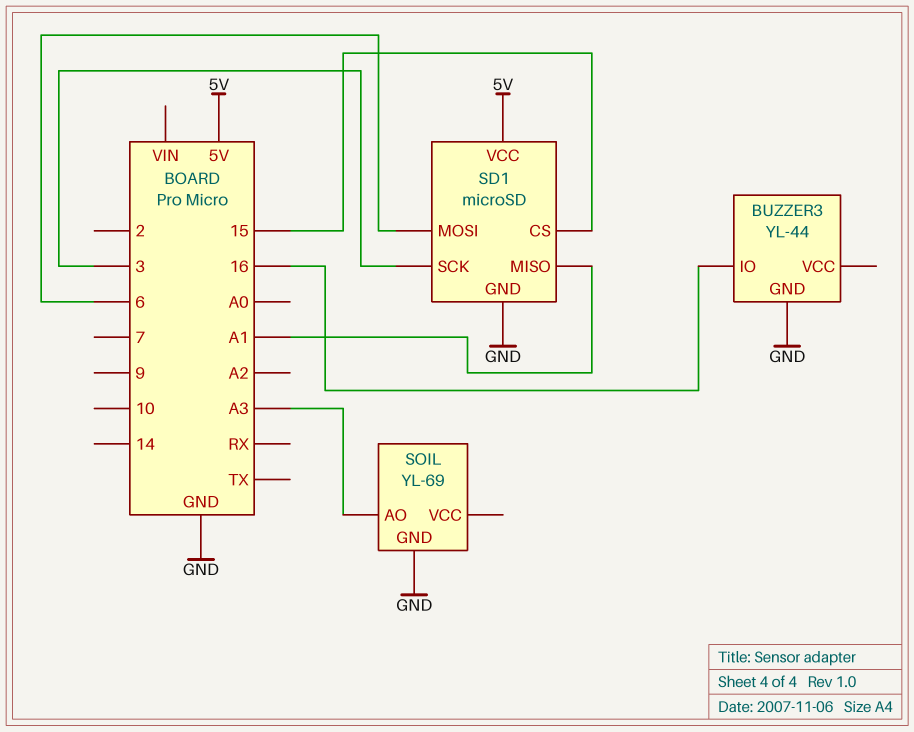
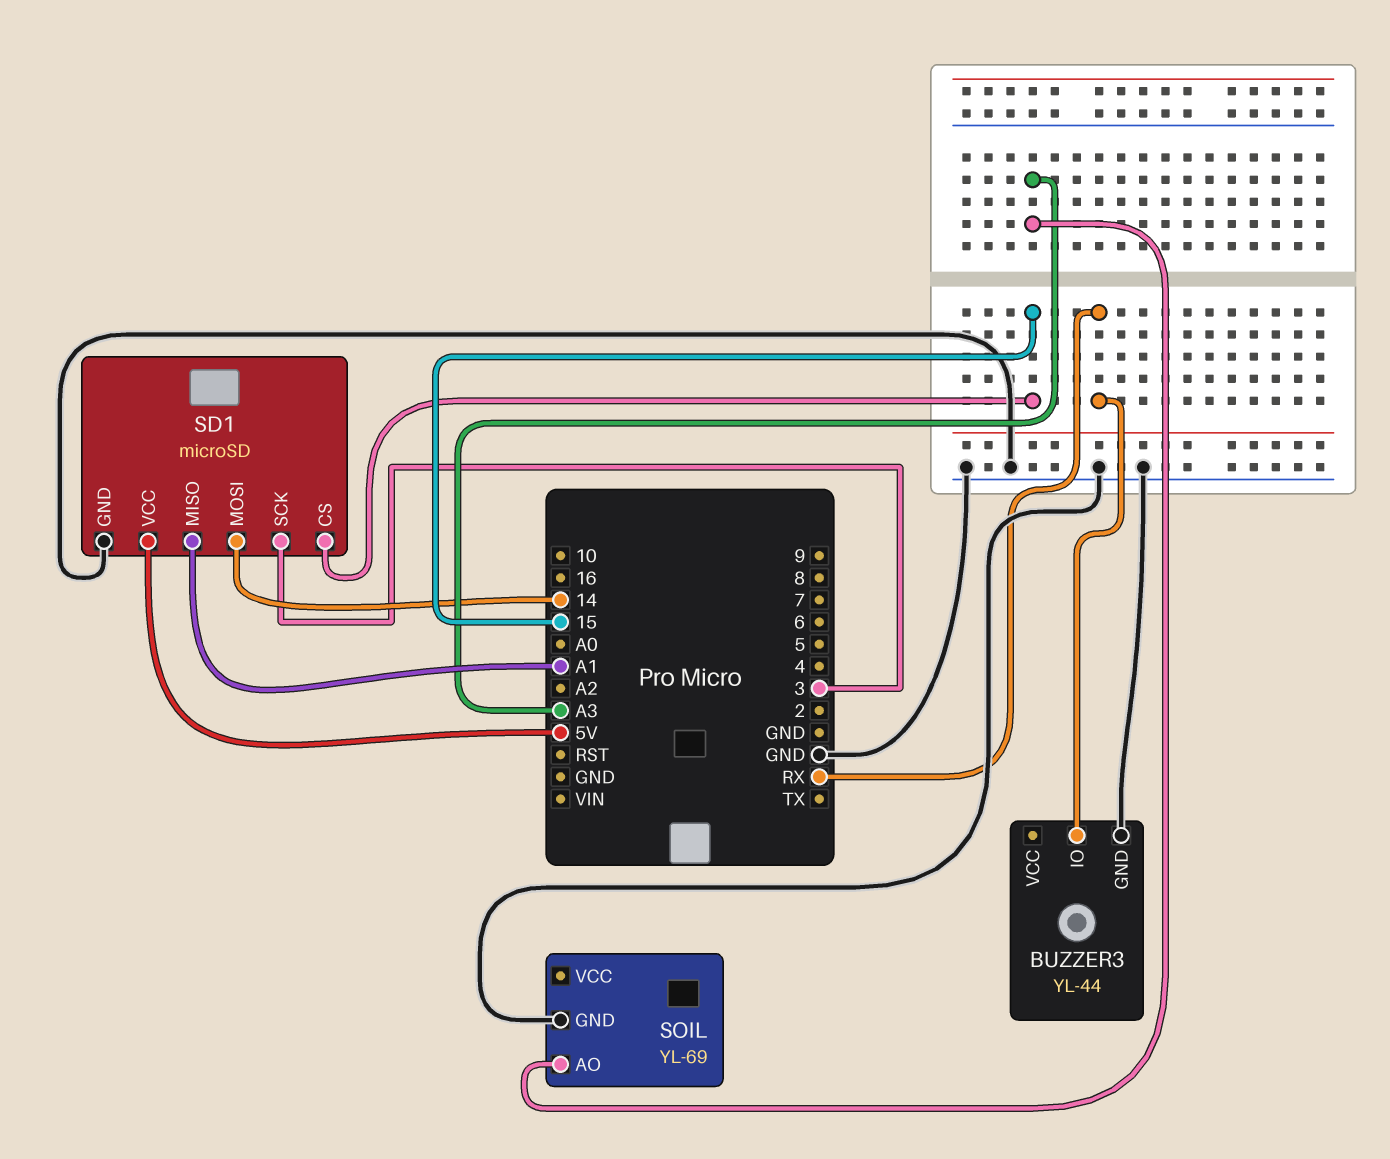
BUZZER3 pin IO: 16 -> RX
SD1 pin MOSI: 6 -> 14

